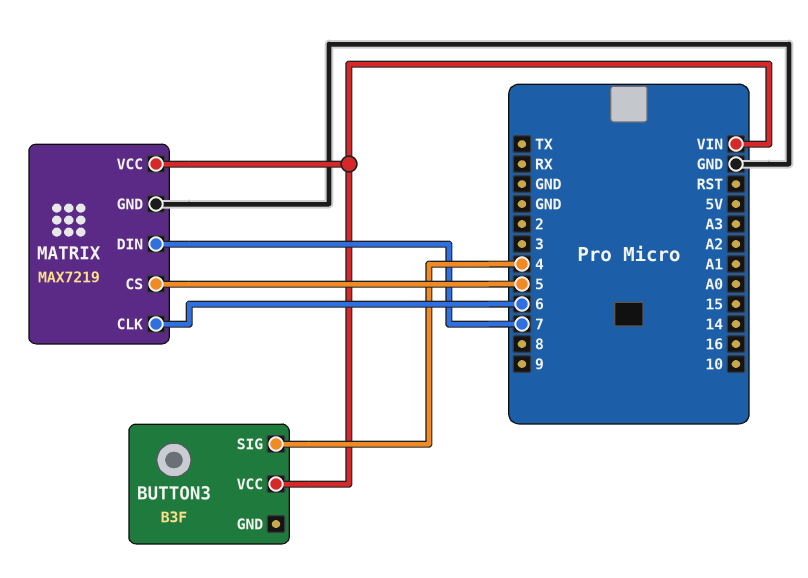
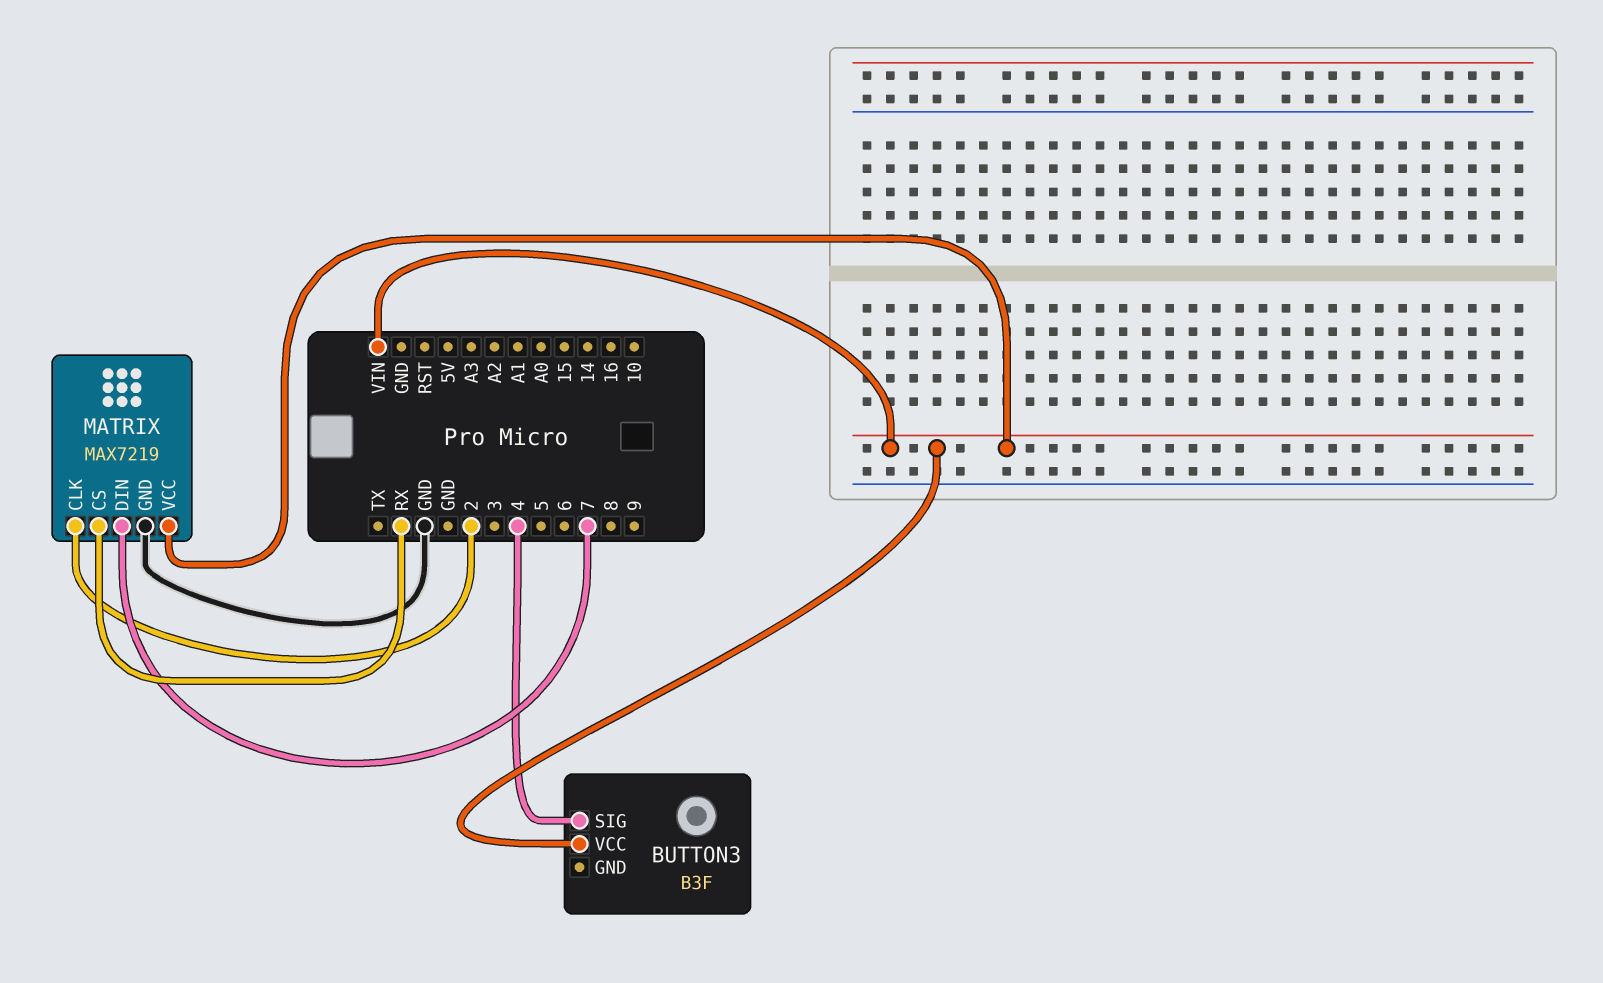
MATRIX pin CLK: 6 -> 2
MATRIX pin CS: 5 -> RX

